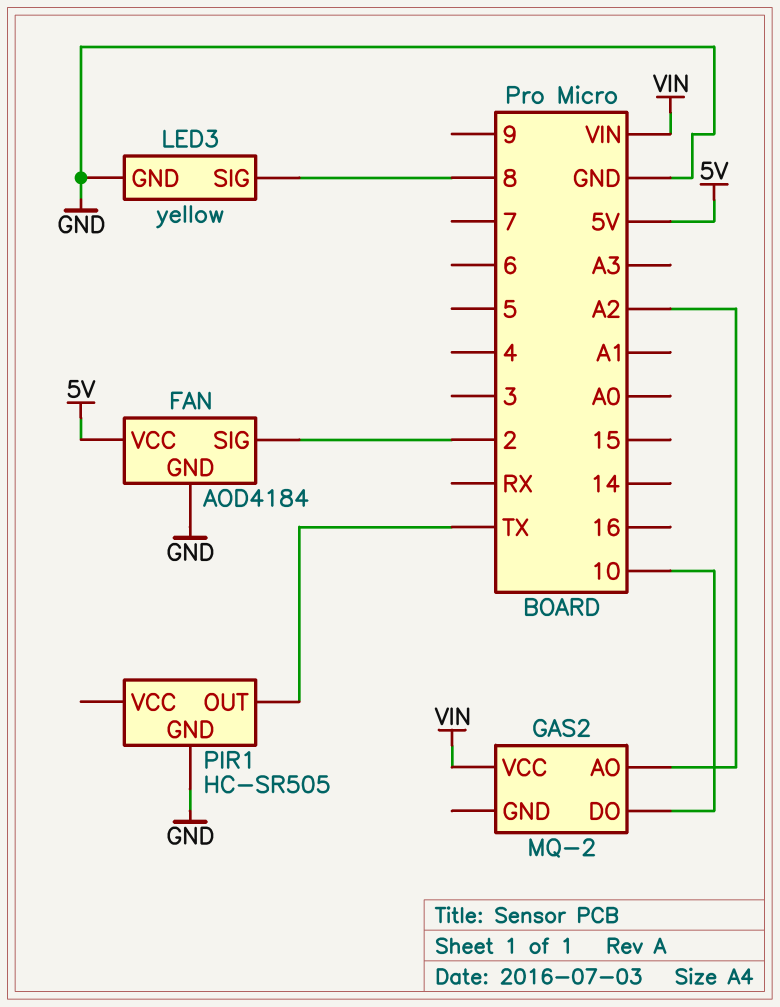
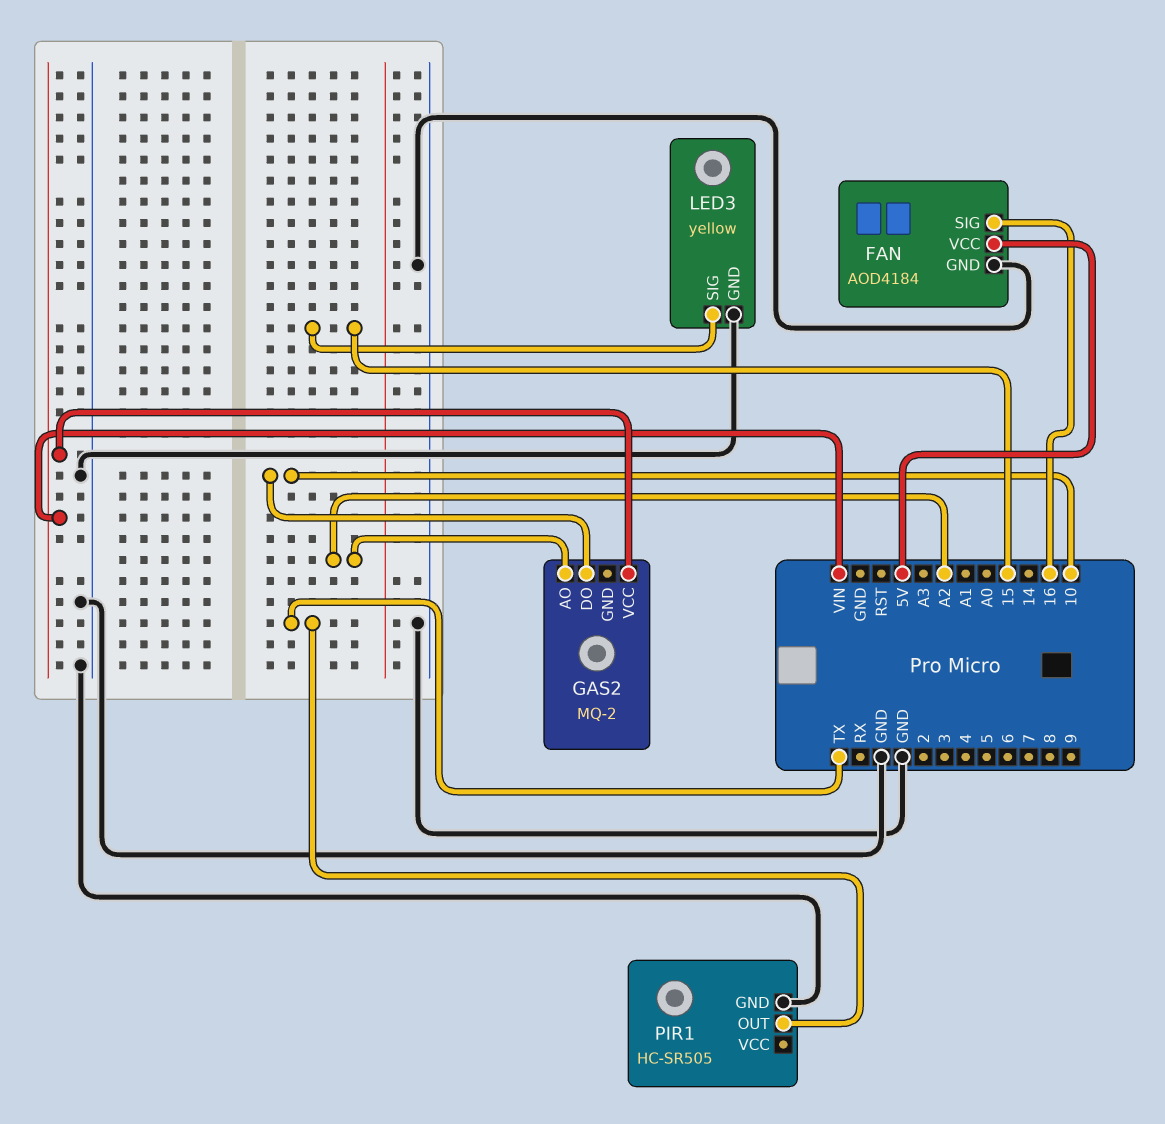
FAN pin SIG: 2 -> 16
LED3 pin SIG: 8 -> 15

